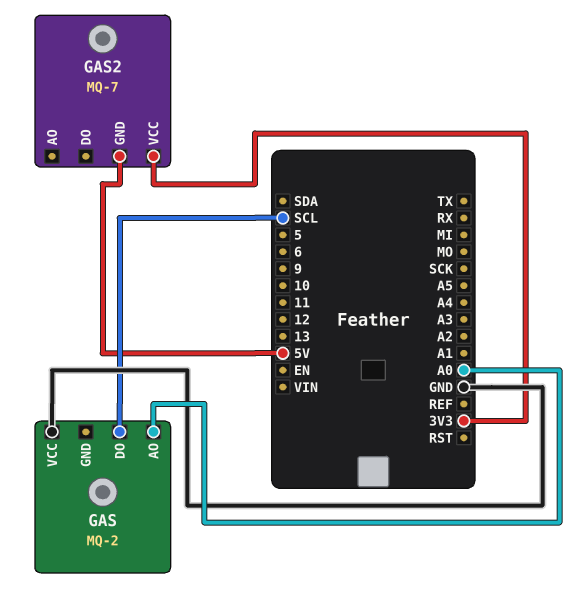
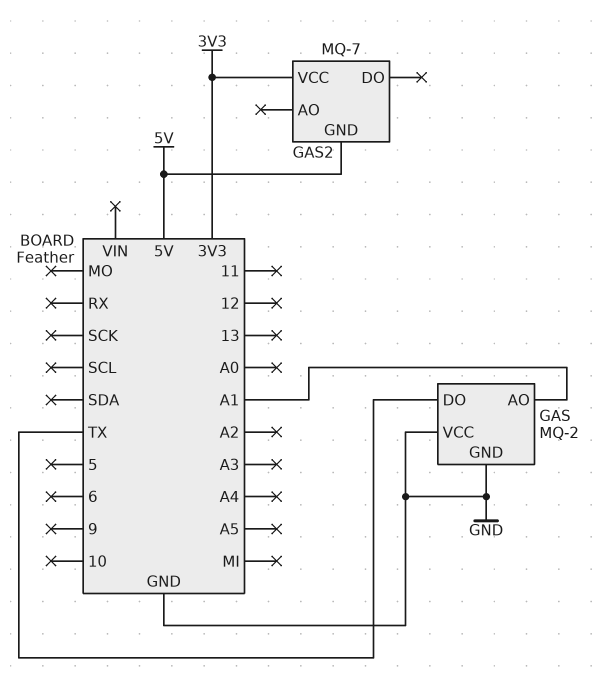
GAS pin AO: A0 -> A1
GAS pin DO: SCL -> TX
GAS pin GND: none -> GND

